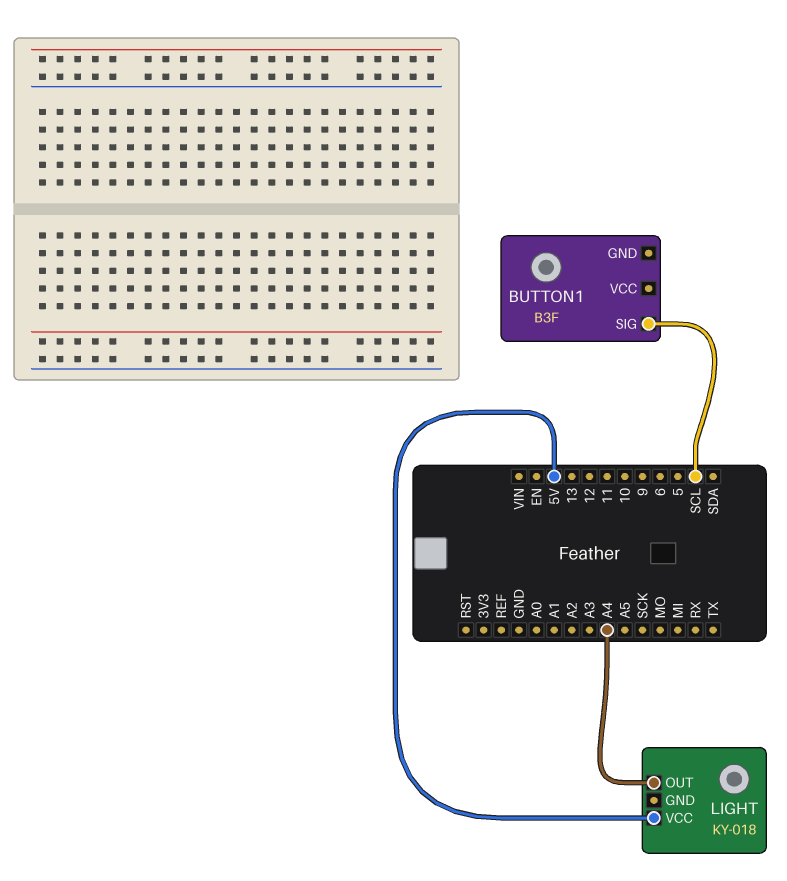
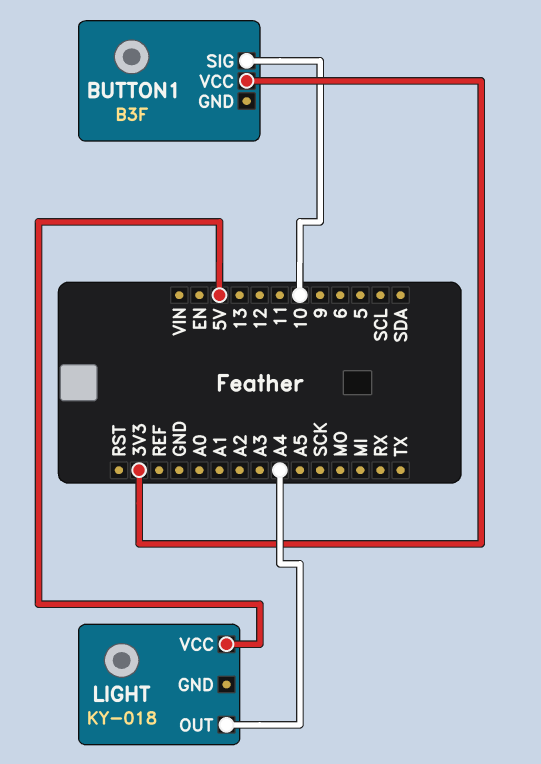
BUTTON1 pin SIG: SCL -> 10
BUTTON1 pin VCC: none -> 3V3

